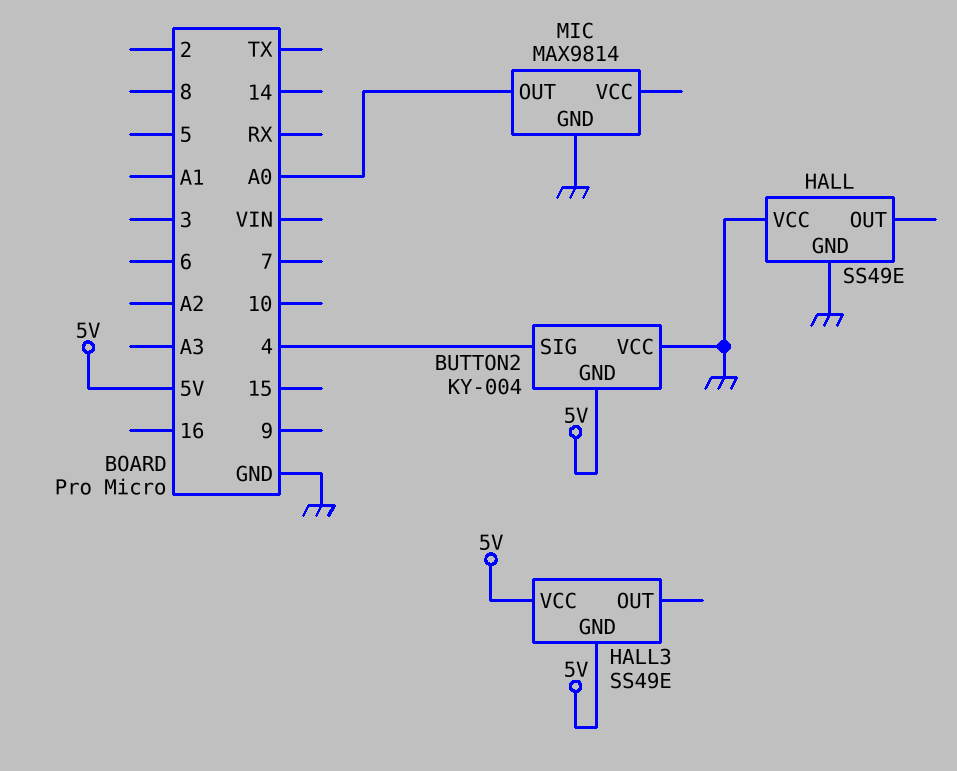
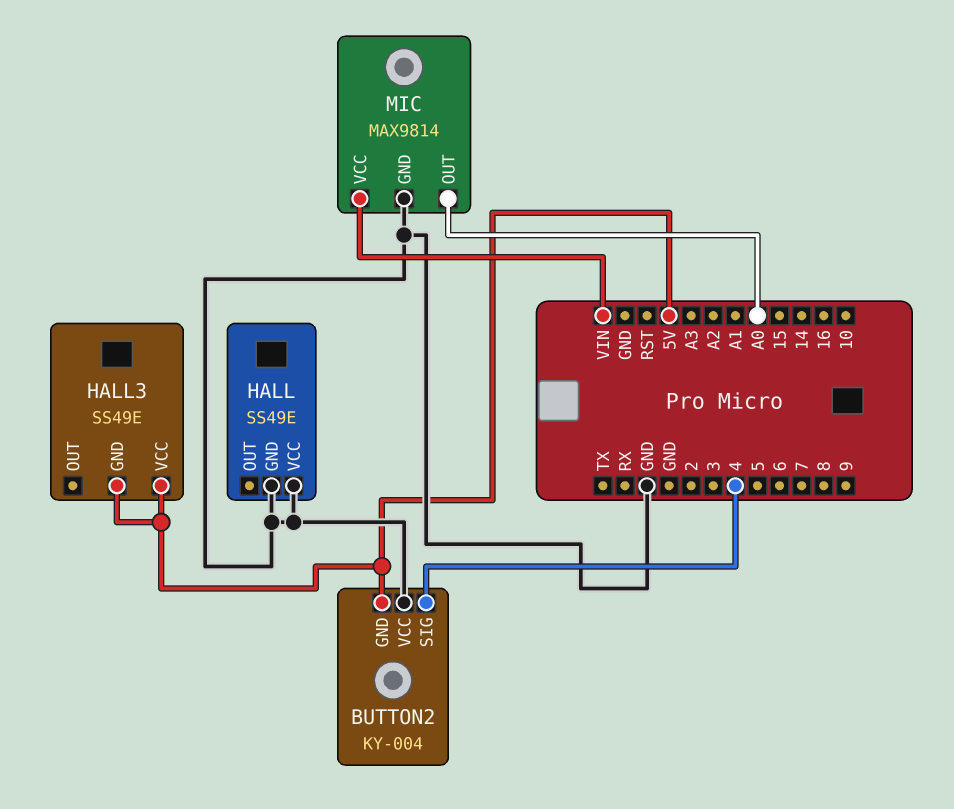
MIC pin VCC: none -> VIN

